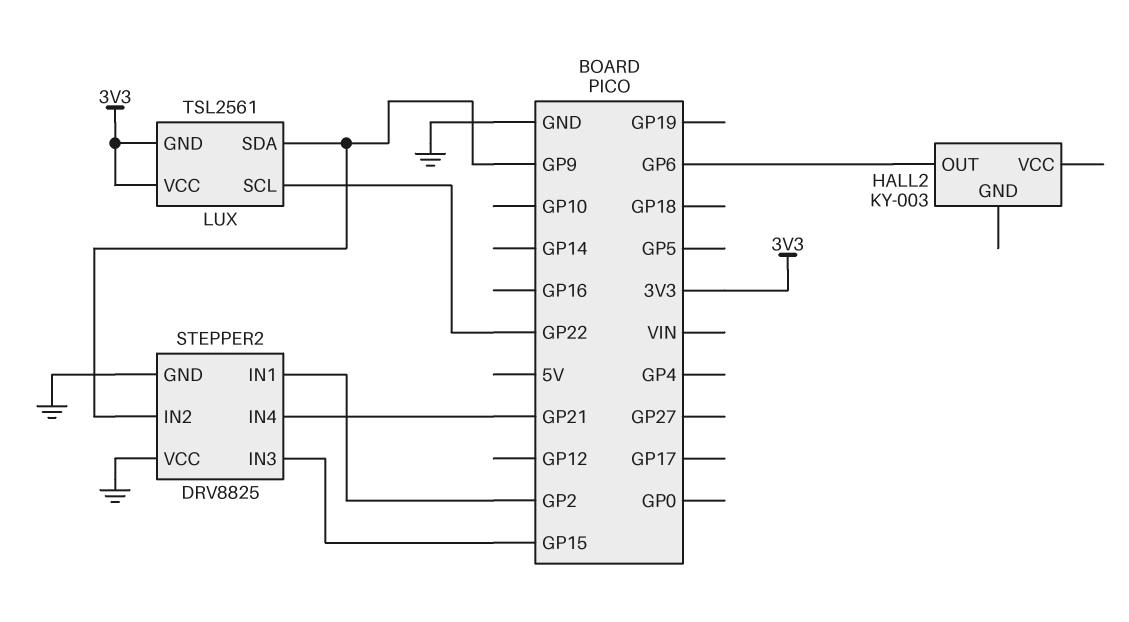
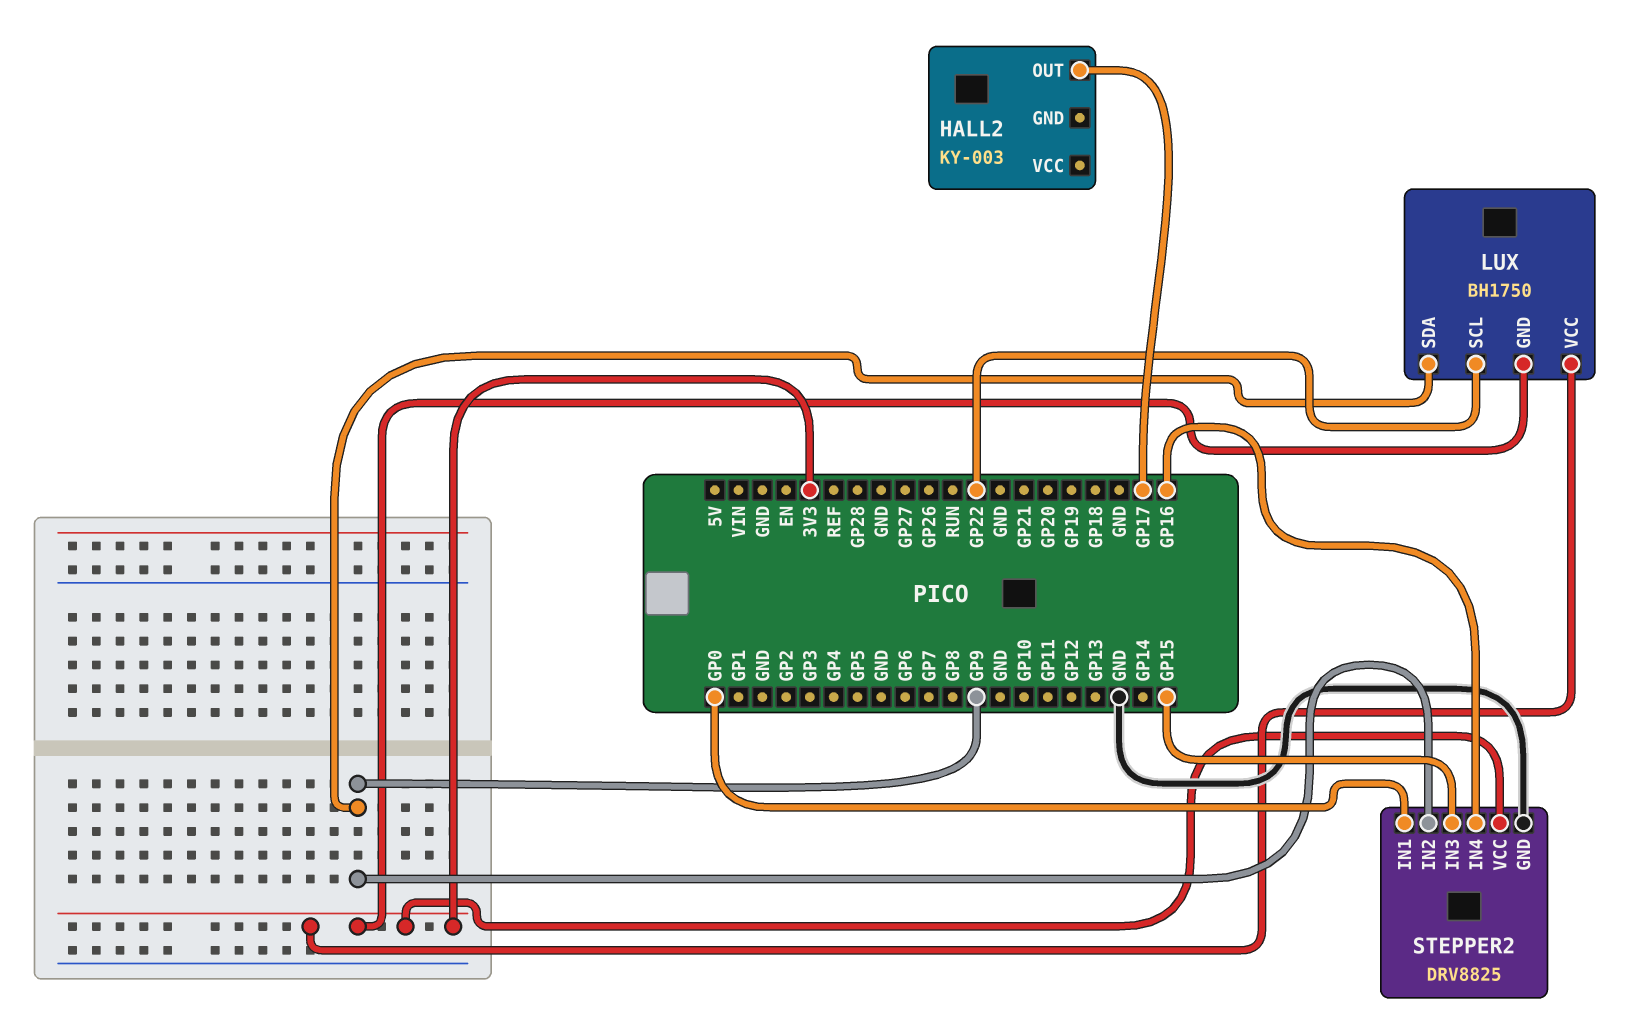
HALL2 pin OUT: GP6 -> GP17
LUX: TSL2561 -> BH1750
STEPPER2 pin IN1: GP2 -> GP0
STEPPER2 pin IN4: GP21 -> GP16
STEPPER2 pin VCC: GND -> 3V3

